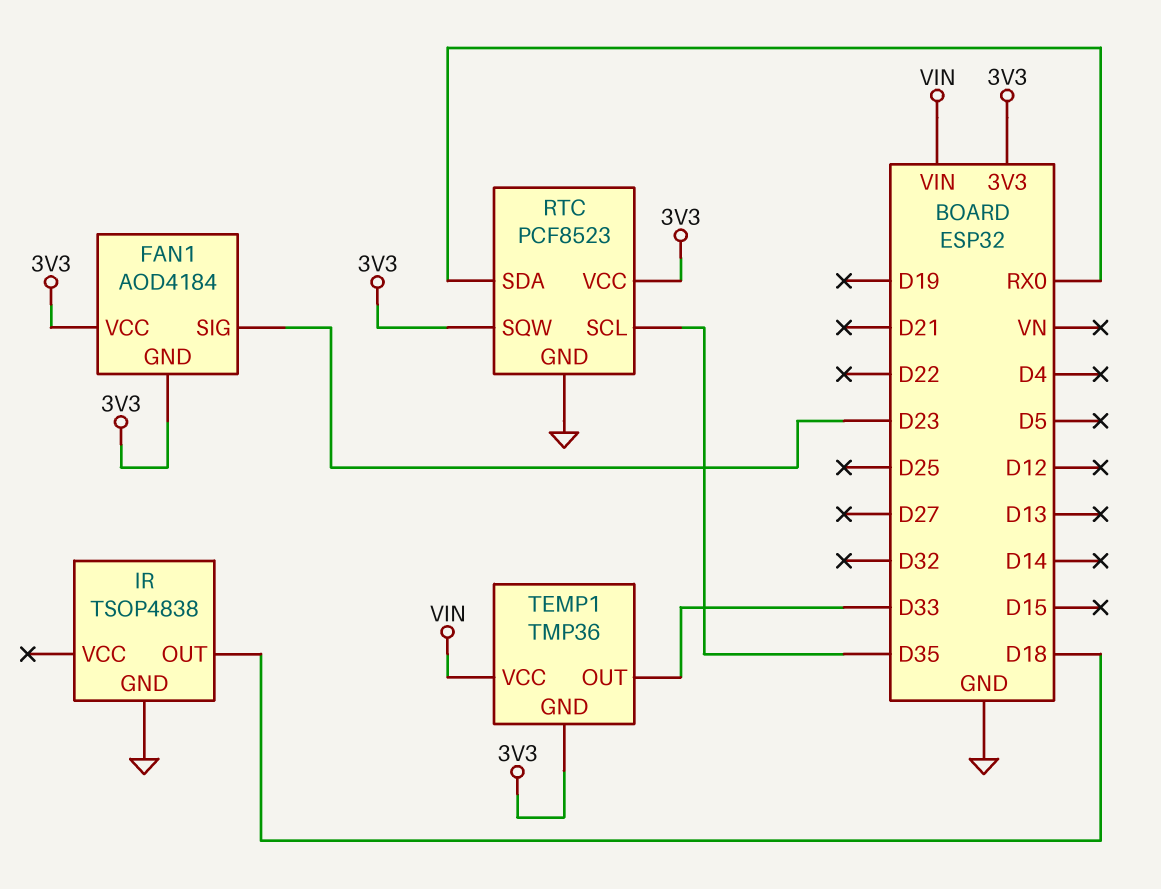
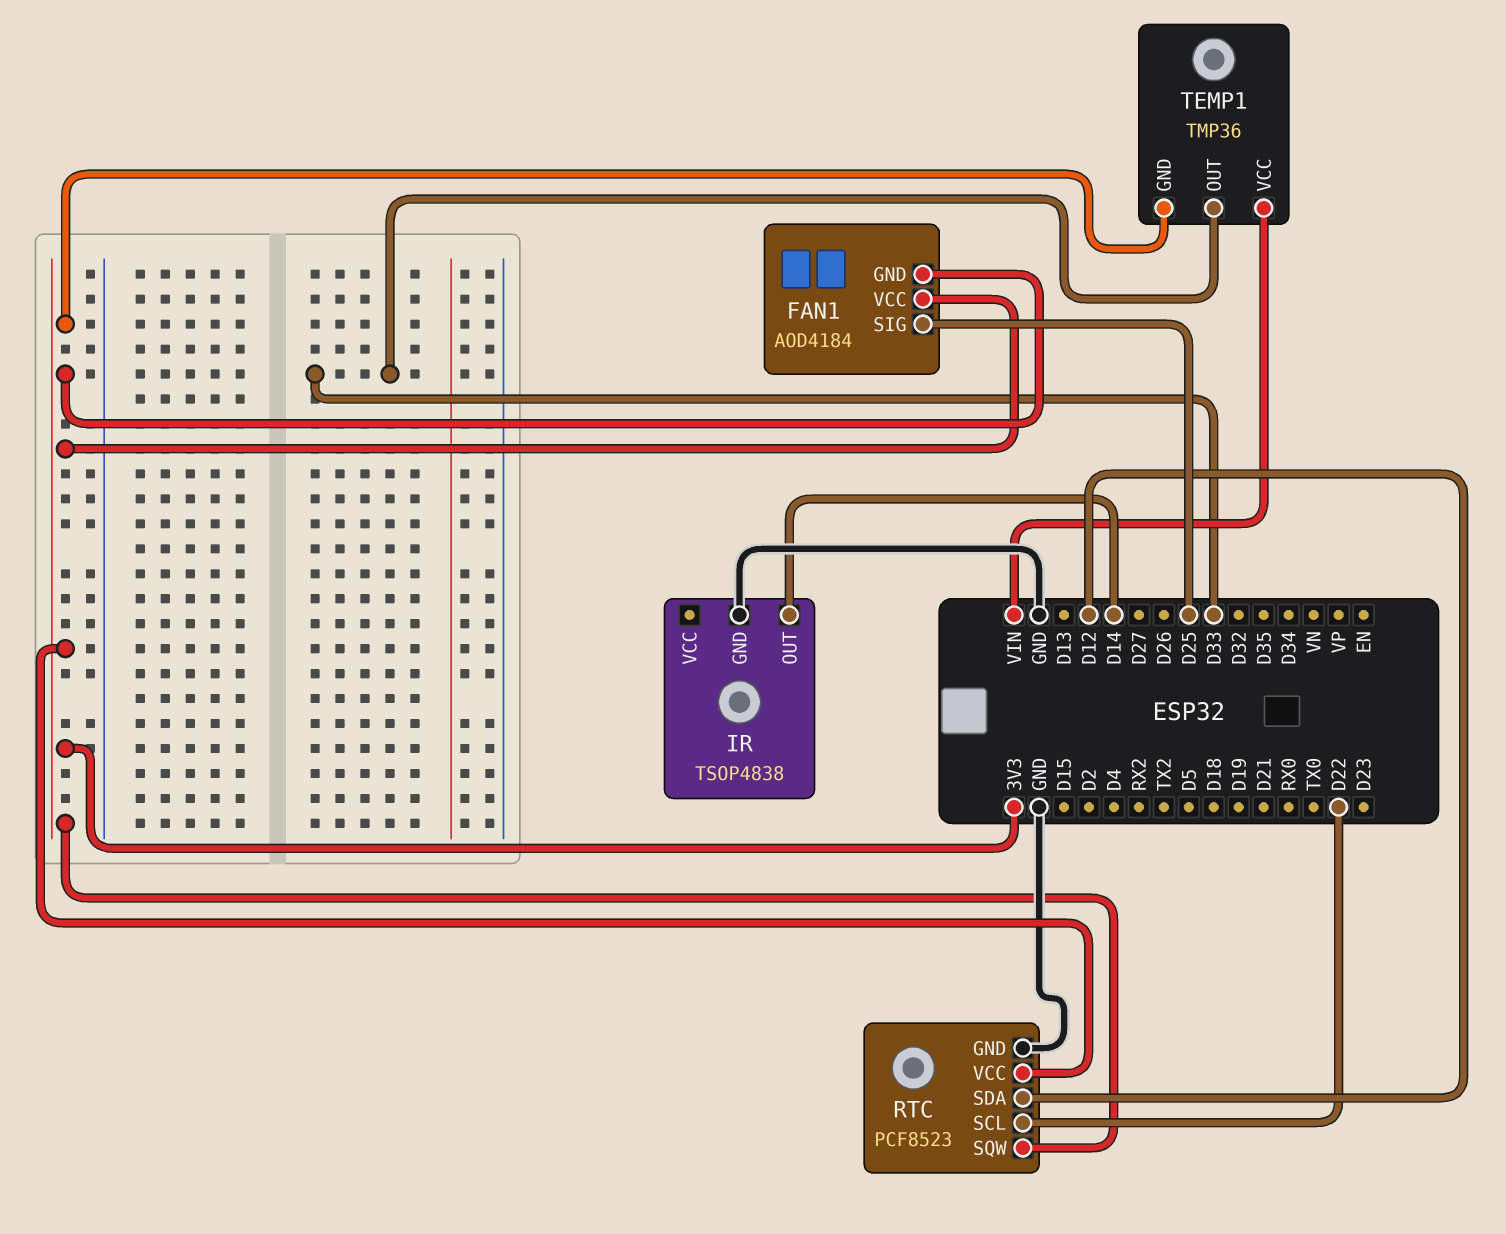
FAN1 pin SIG: D23 -> D25
IR pin OUT: D18 -> D14
RTC pin SCL: D35 -> D22
RTC pin SDA: RX0 -> D12

